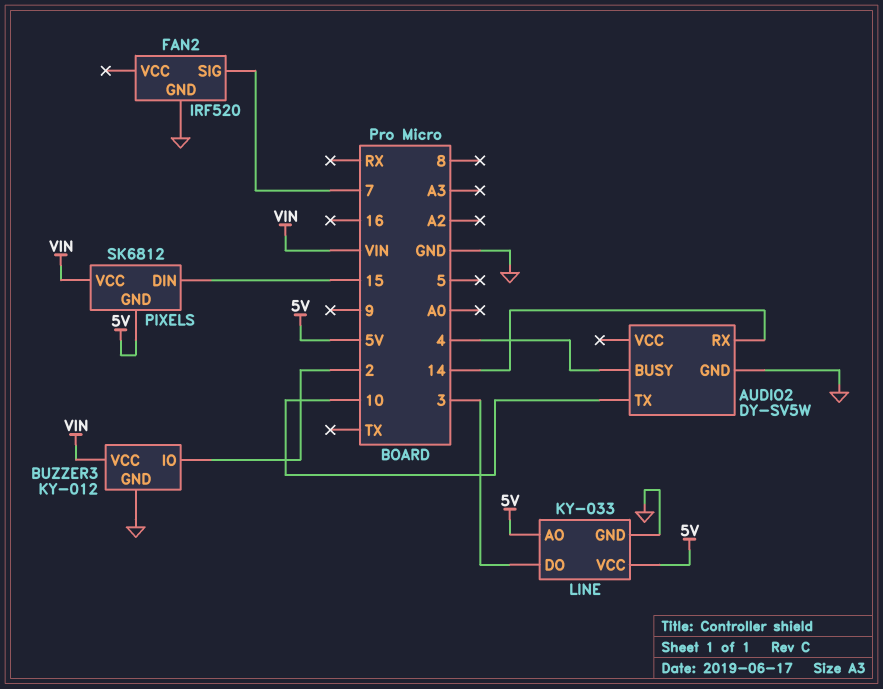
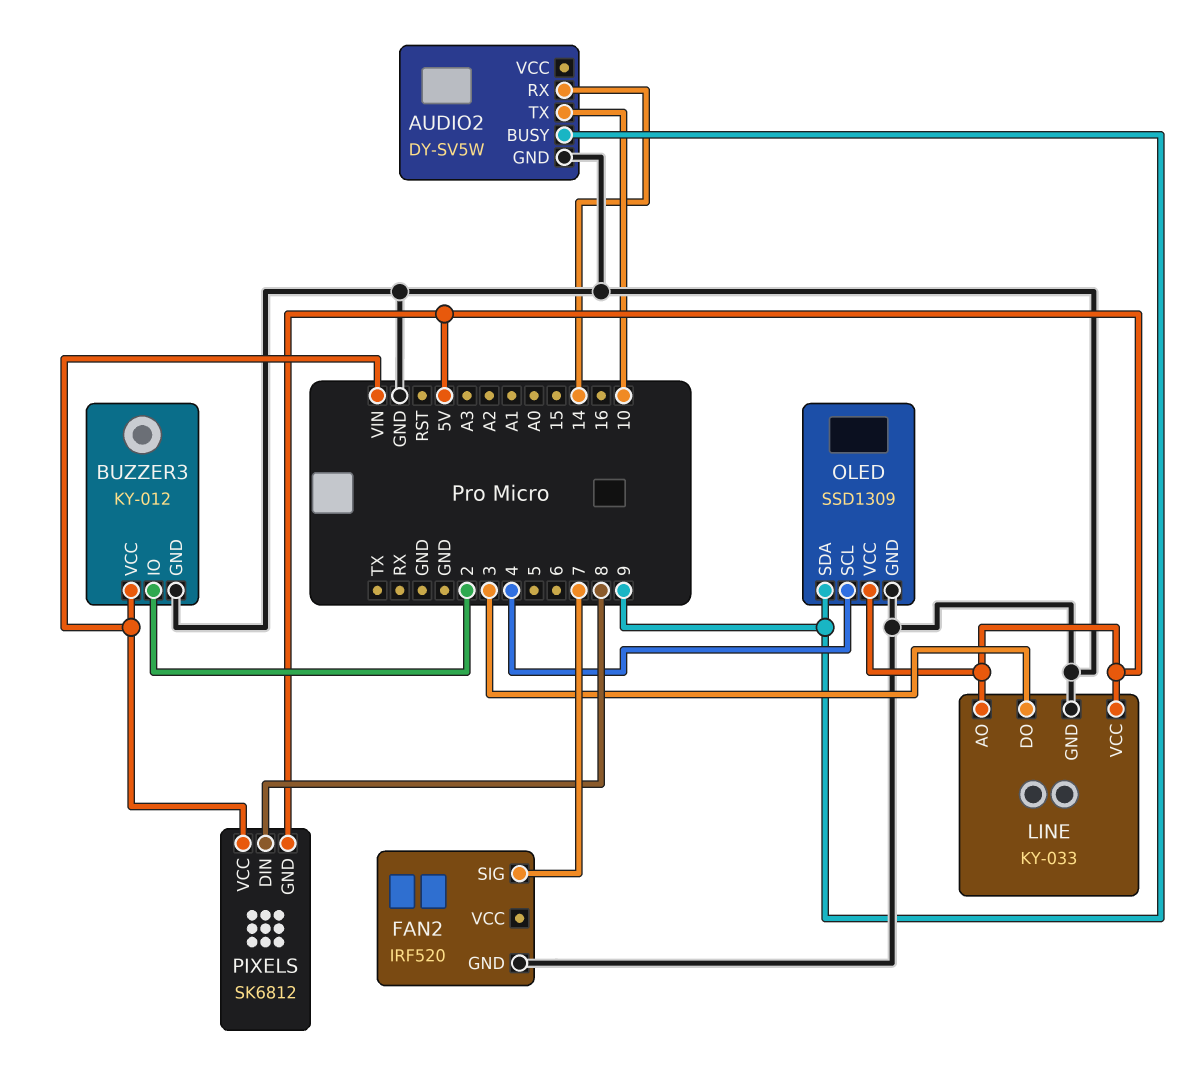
AUDIO2 pin BUSY: 4 -> 9
OLED: none -> SSD1309
OLED pin GND: none -> GND
OLED pin SCL: none -> 4
OLED pin SDA: none -> 9
OLED pin VCC: none -> 5V
PIXELS pin DIN: 15 -> 8

